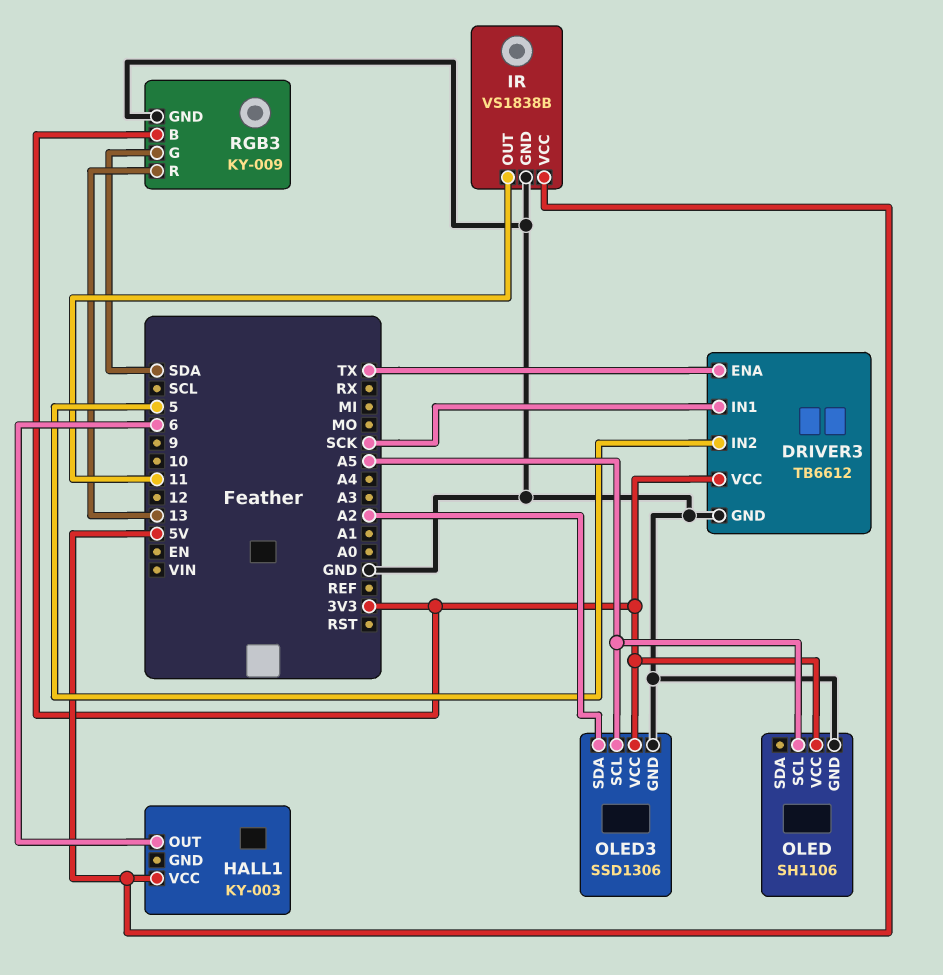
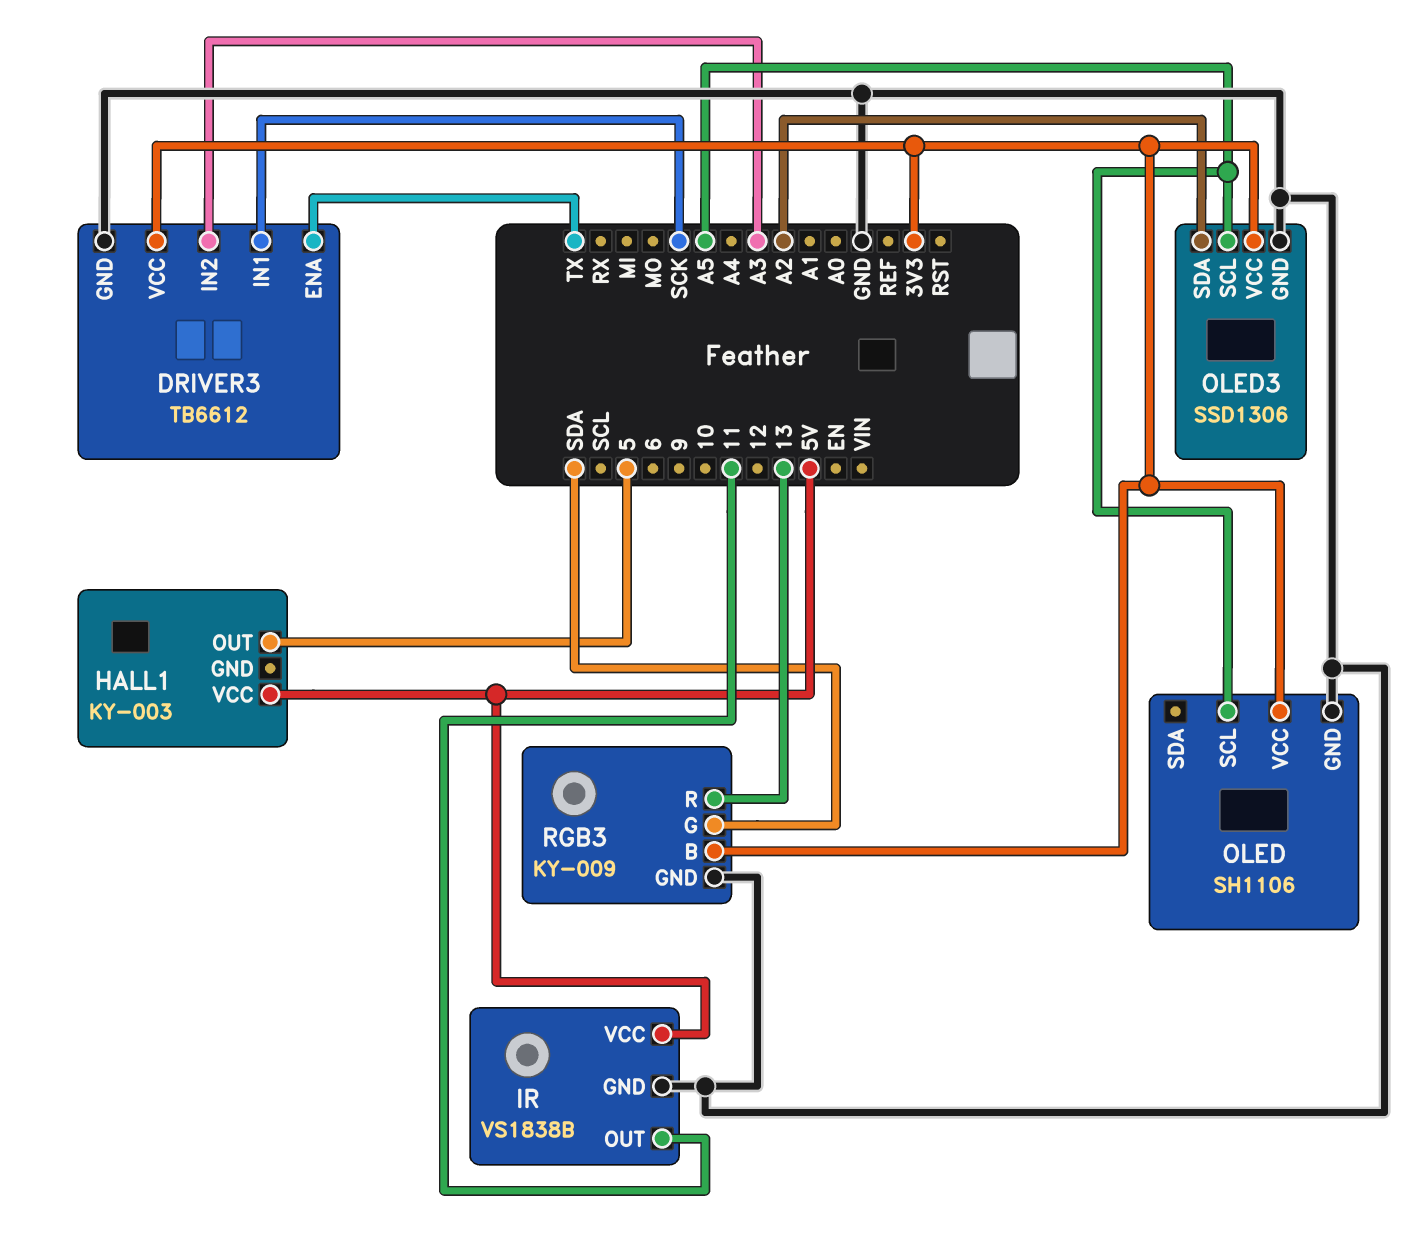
DRIVER3 pin IN2: 5 -> A3
HALL1 pin OUT: 6 -> 5

